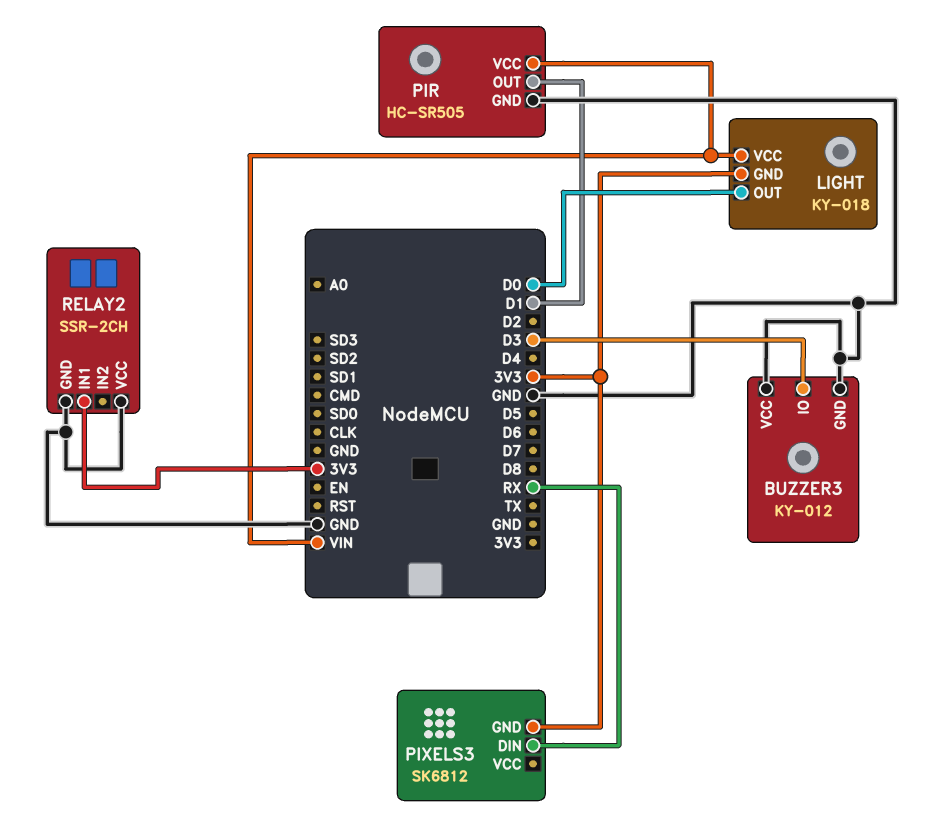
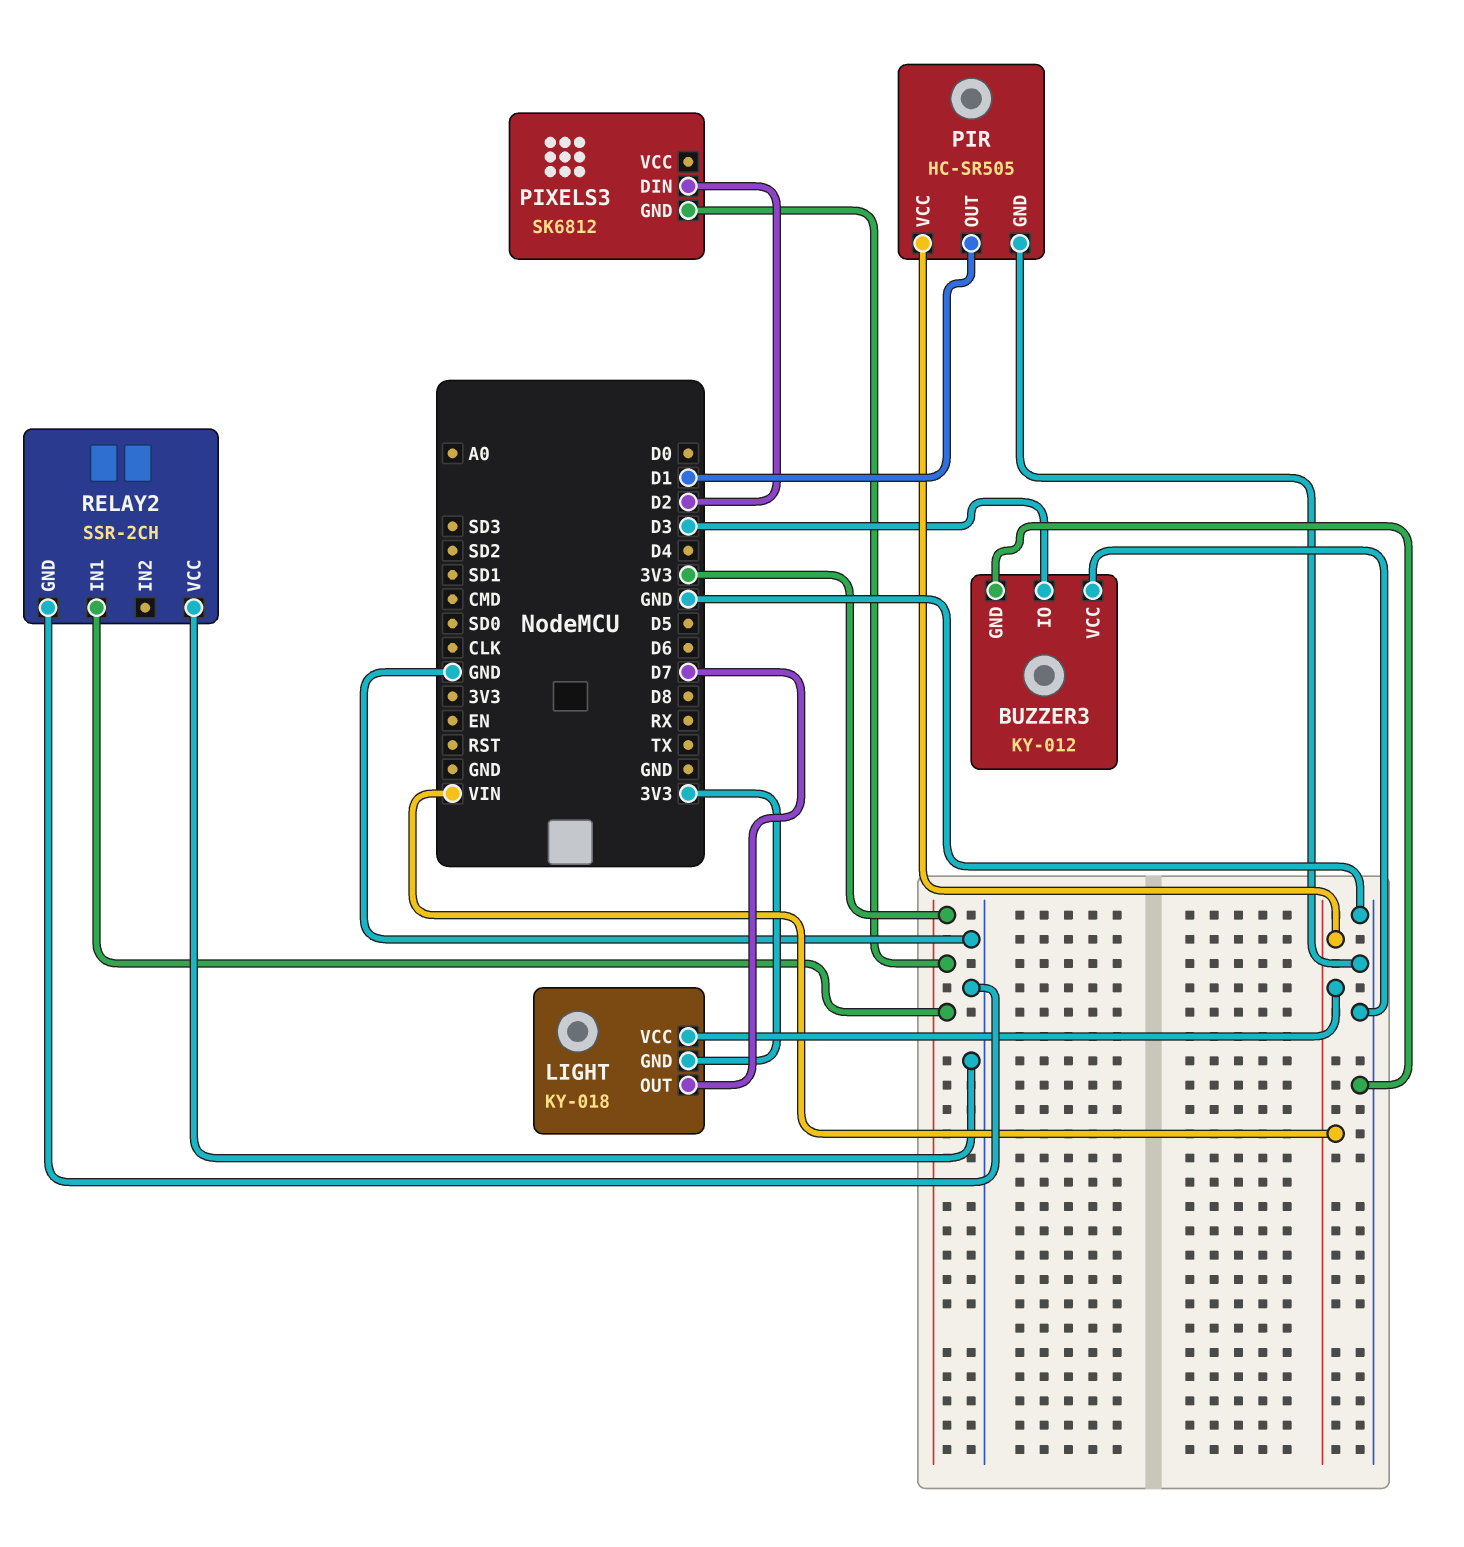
LIGHT pin OUT: D0 -> D7
PIXELS3 pin DIN: RX -> D2

